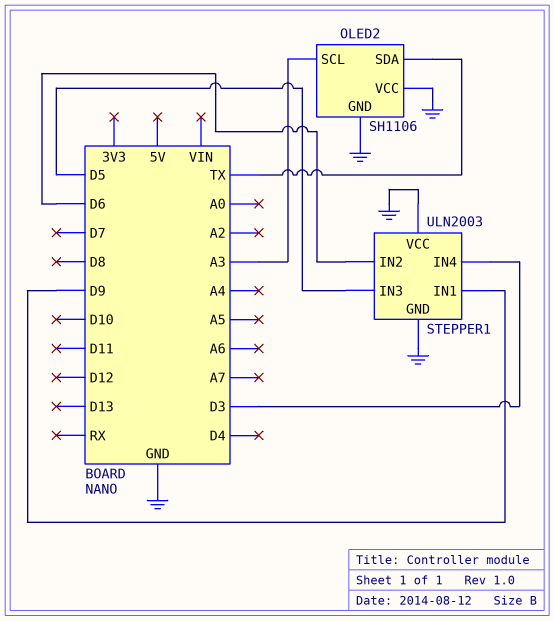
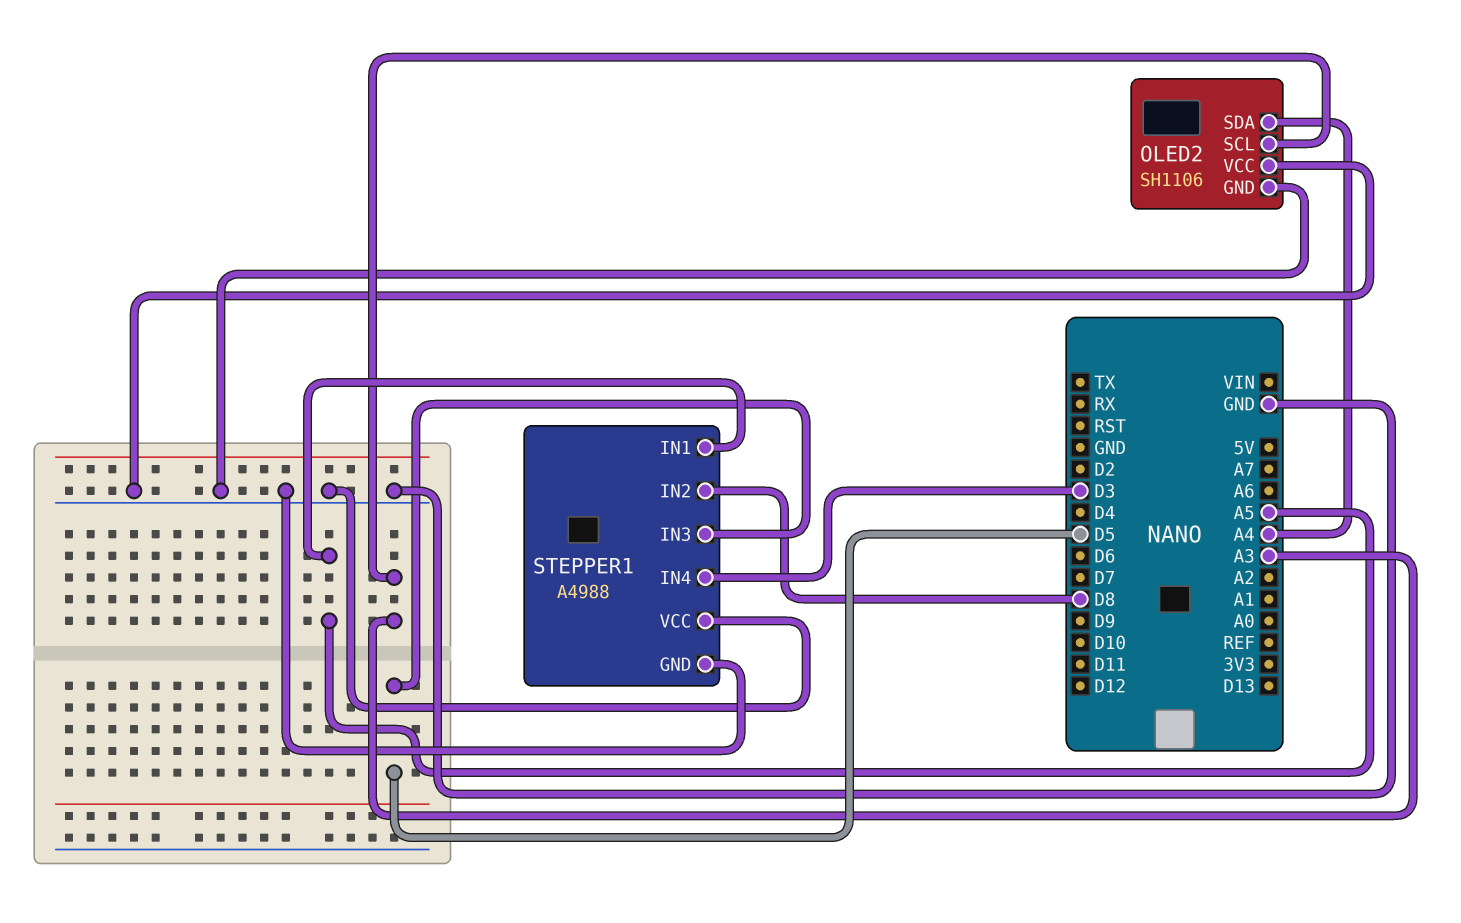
OLED2 pin SDA: TX -> A4
STEPPER1: ULN2003 -> A4988
STEPPER1 pin IN1: D9 -> A5
STEPPER1 pin IN2: D6 -> D8

